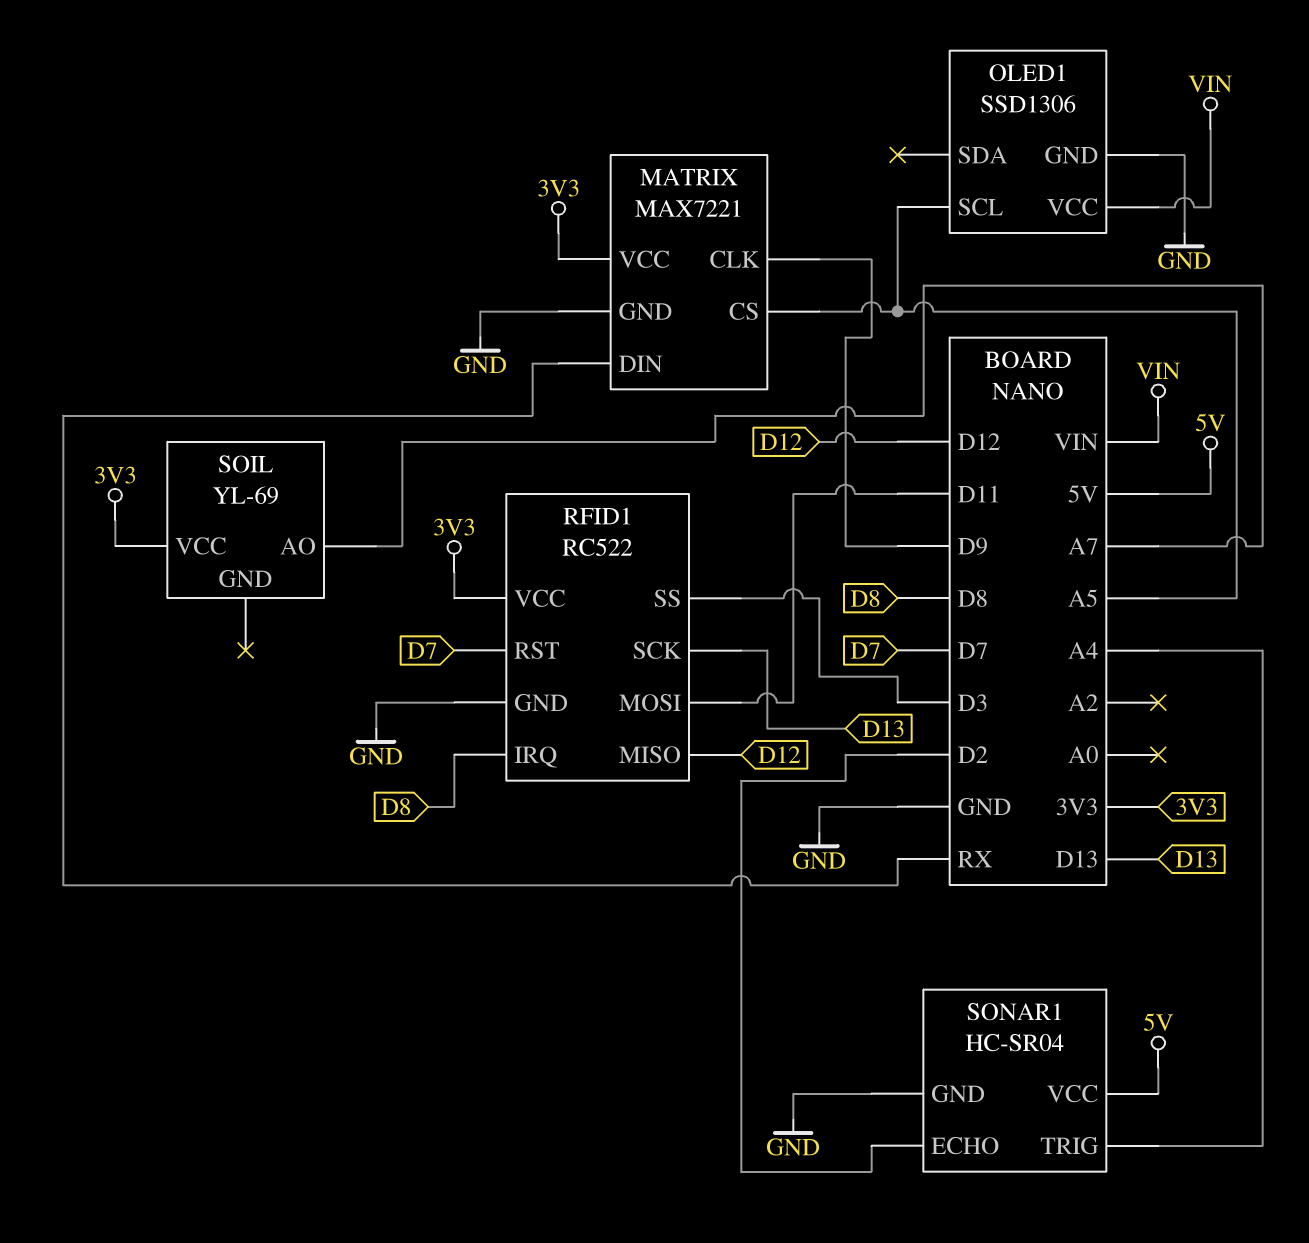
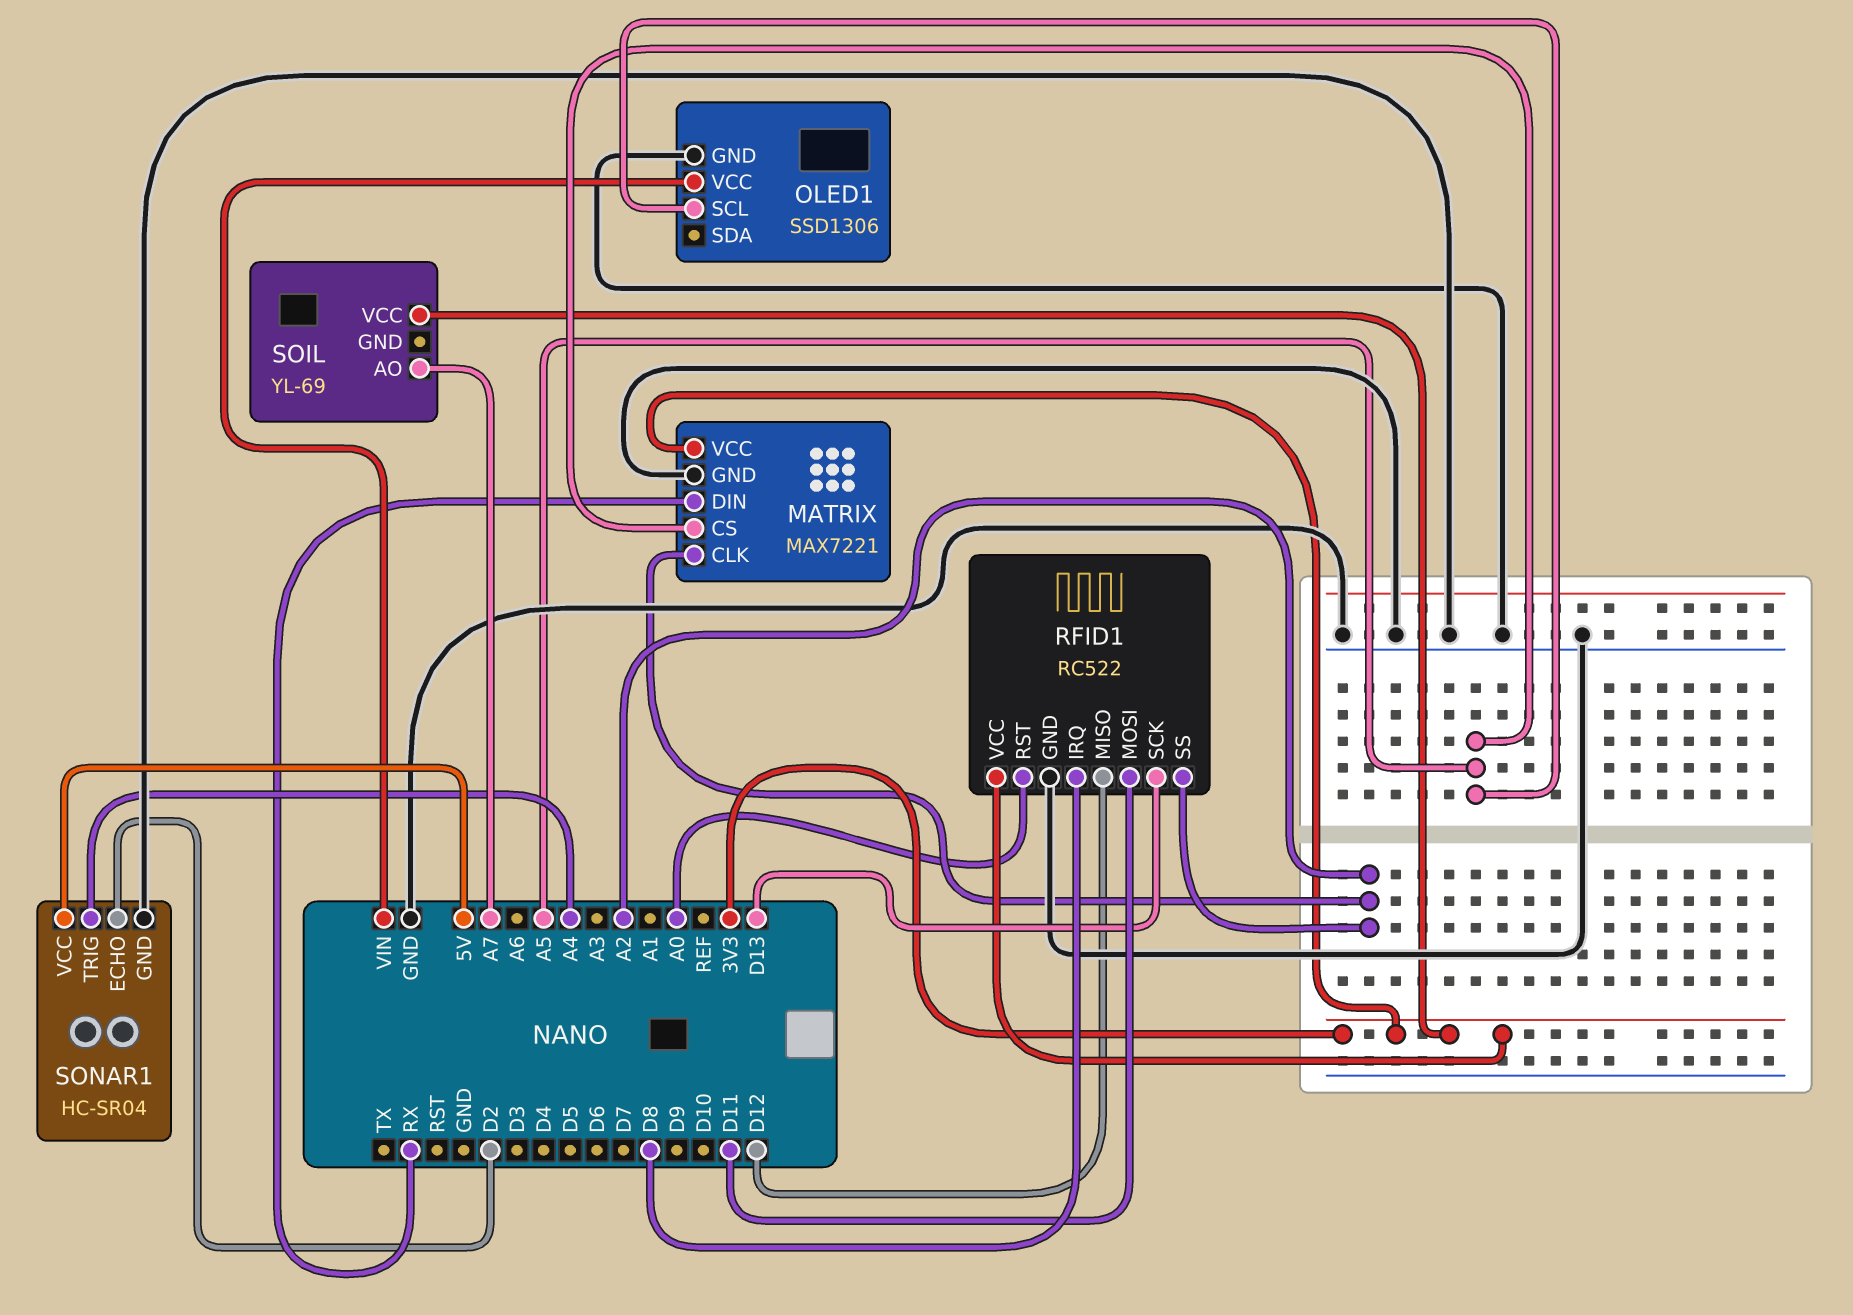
MATRIX pin CLK: D9 -> A2
RFID1 pin RST: D7 -> A0
RFID1 pin SS: D3 -> A2

